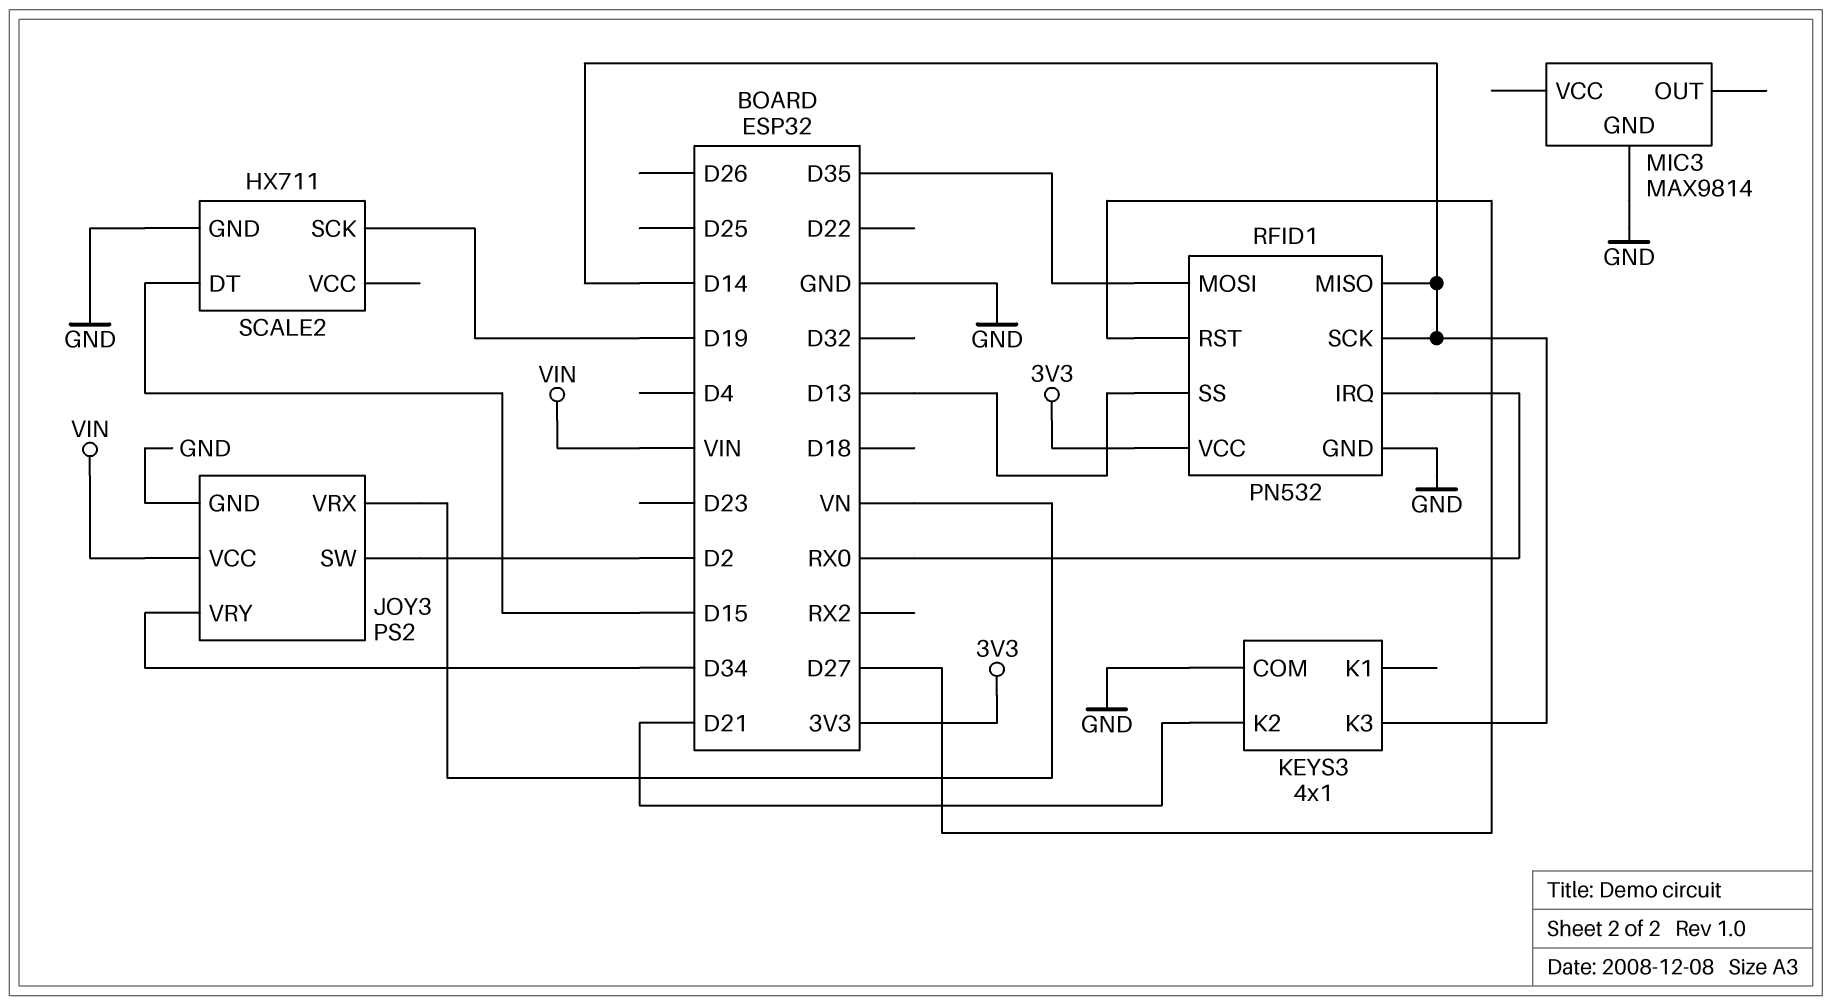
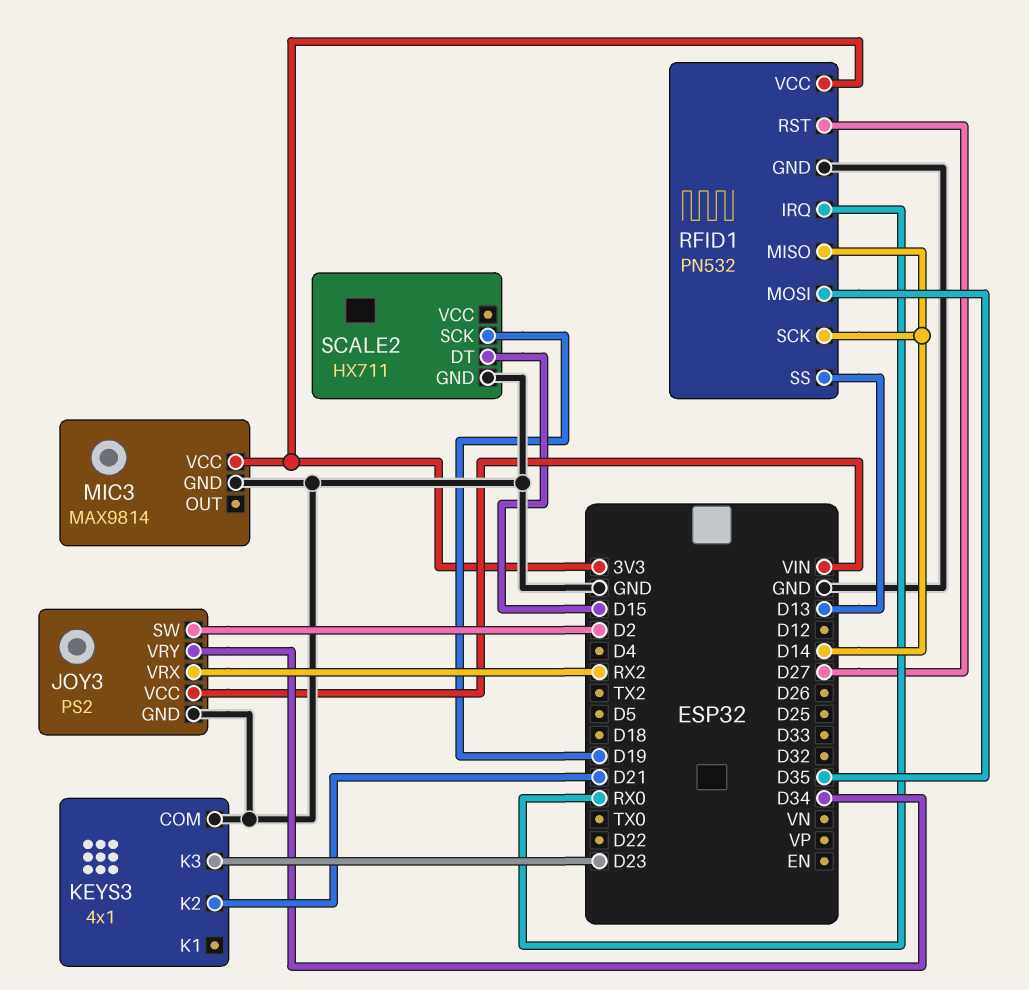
JOY3 pin VRX: VN -> RX2
KEYS3 pin K3: D14 -> D23
MIC3 pin VCC: none -> 3V3

